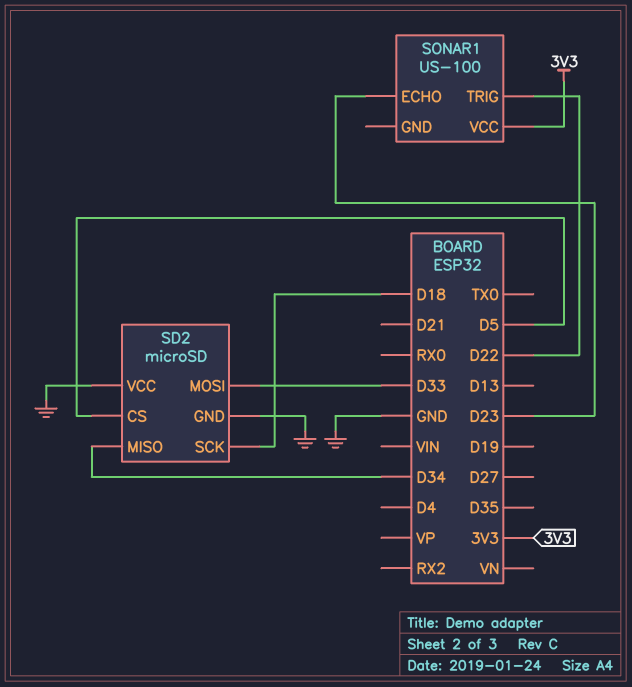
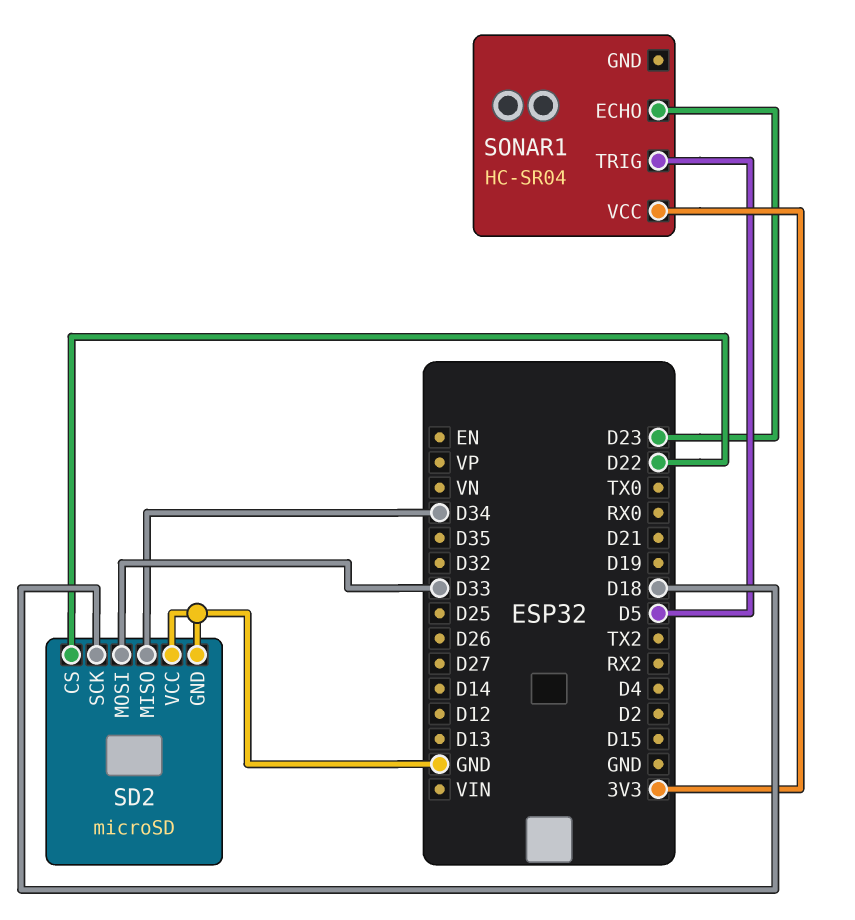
SD2 pin CS: D5 -> D22
SONAR1: US-100 -> HC-SR04
SONAR1 pin TRIG: D22 -> D5

